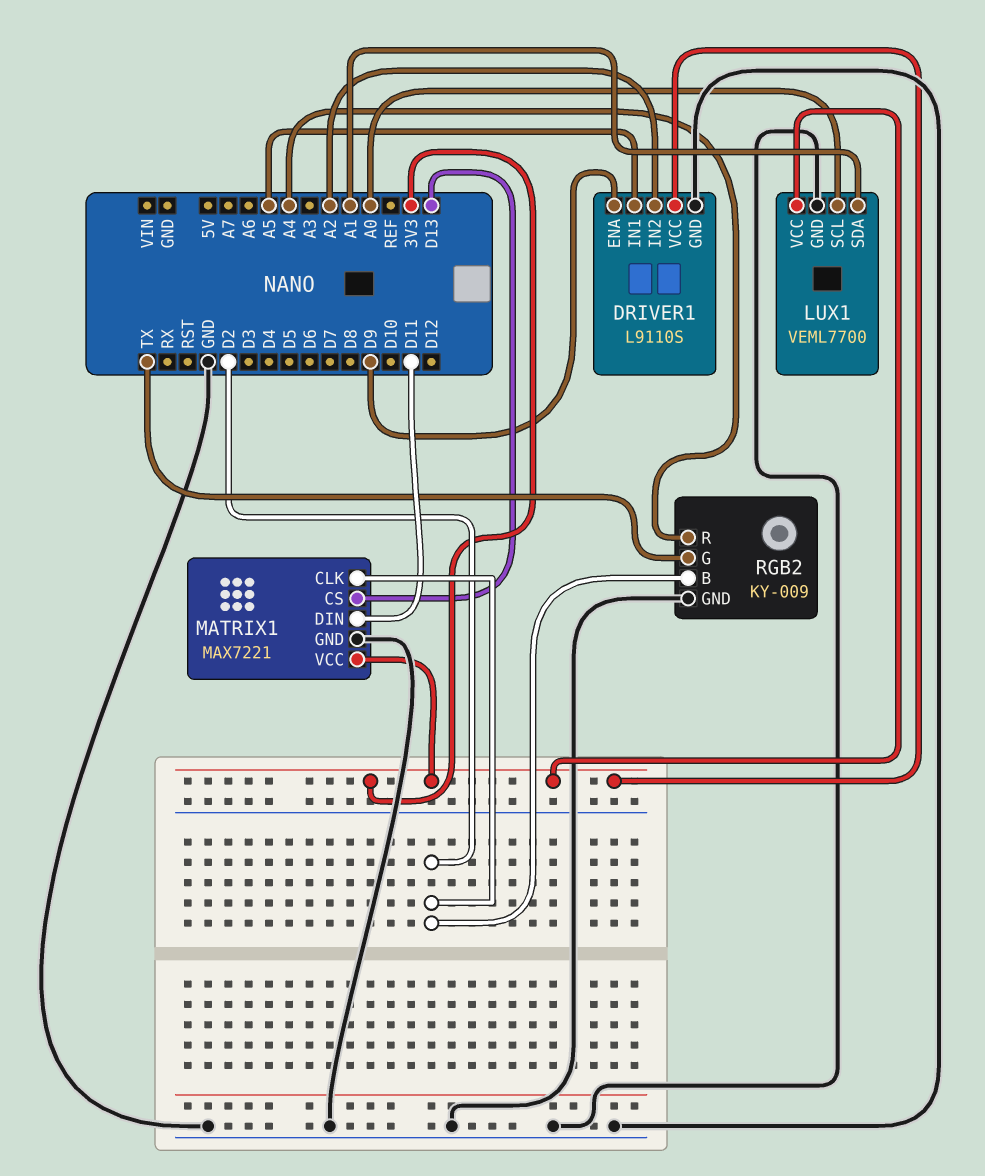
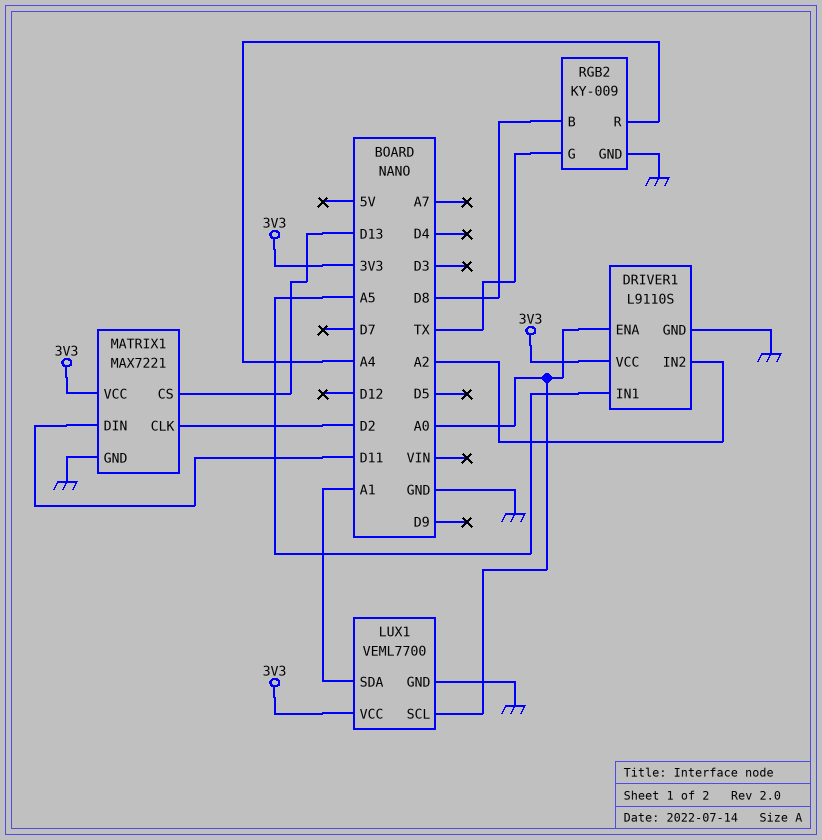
DRIVER1 pin ENA: D9 -> A0
RGB2 pin B: D2 -> D8

